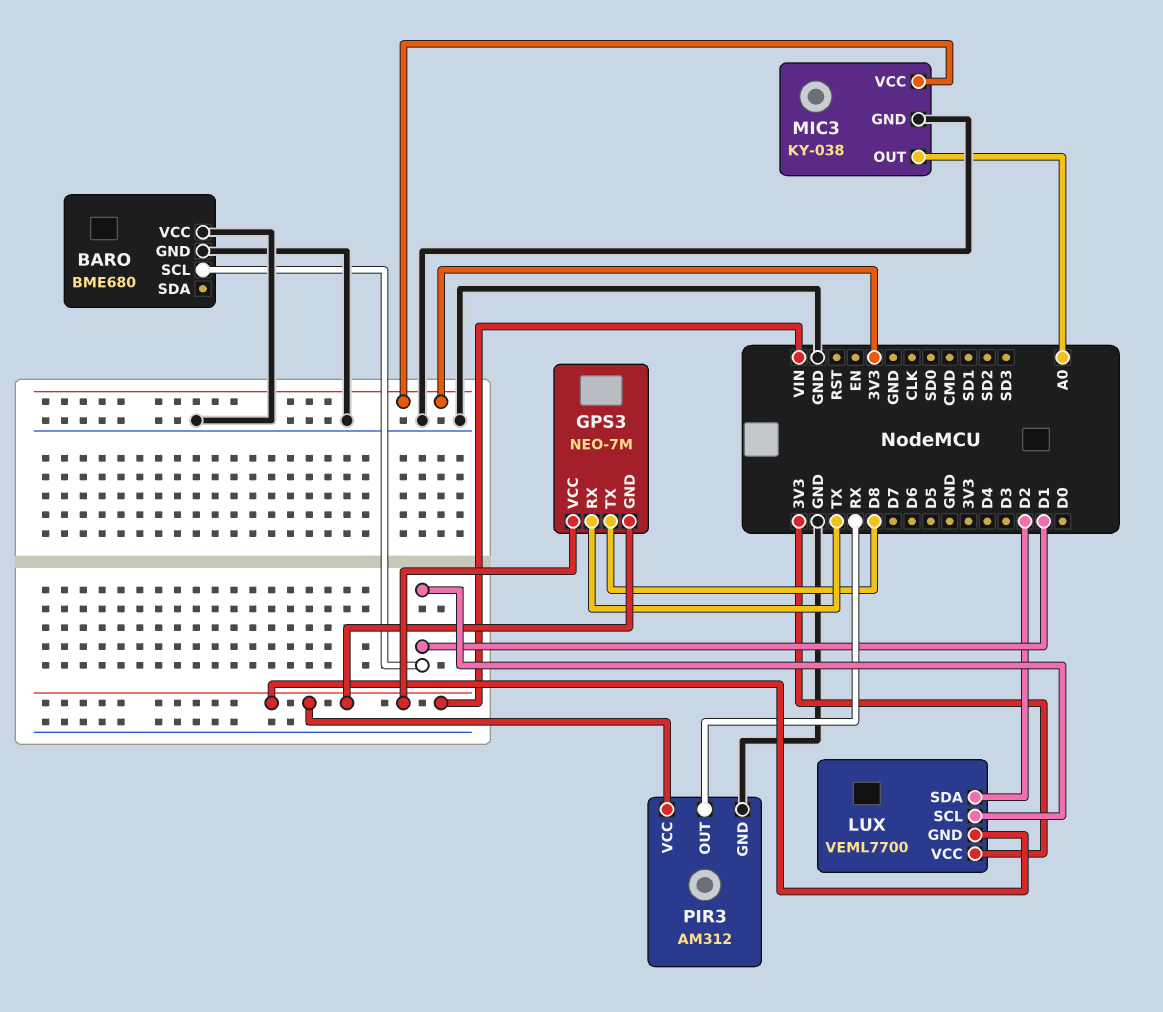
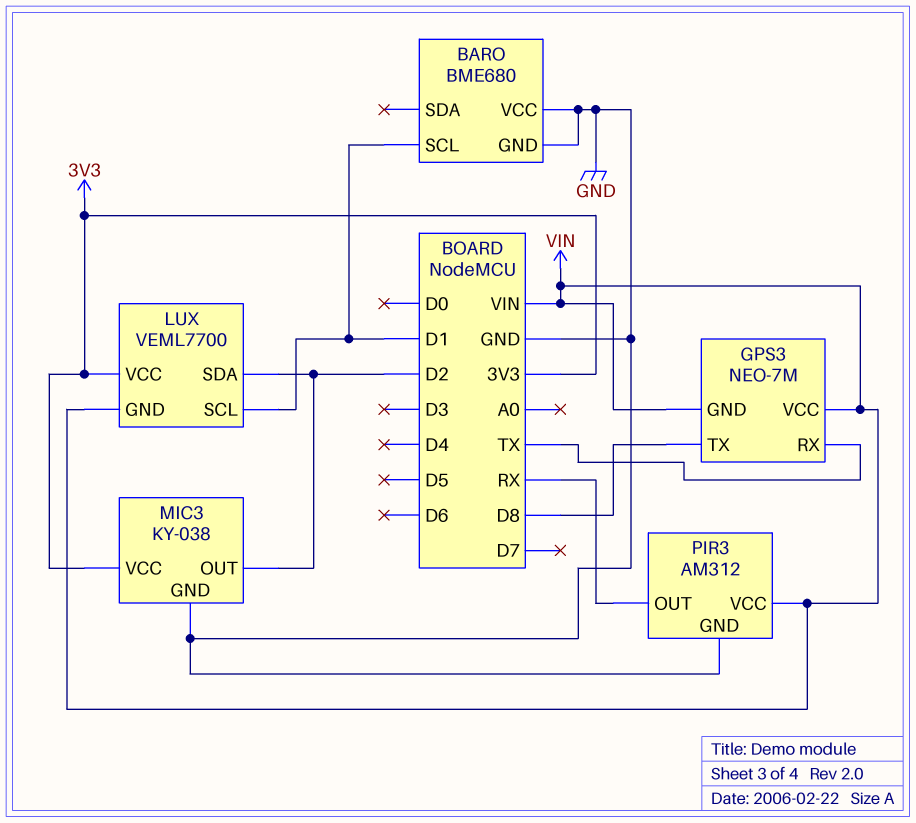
MIC3 pin OUT: A0 -> D2

